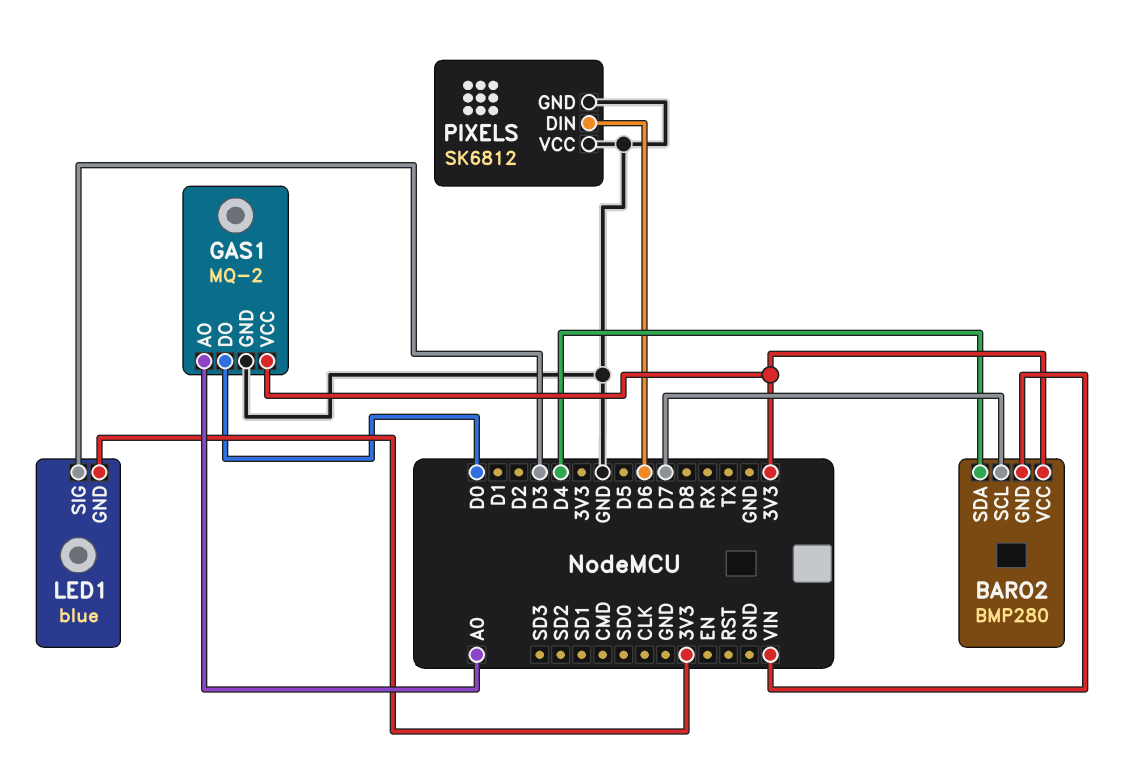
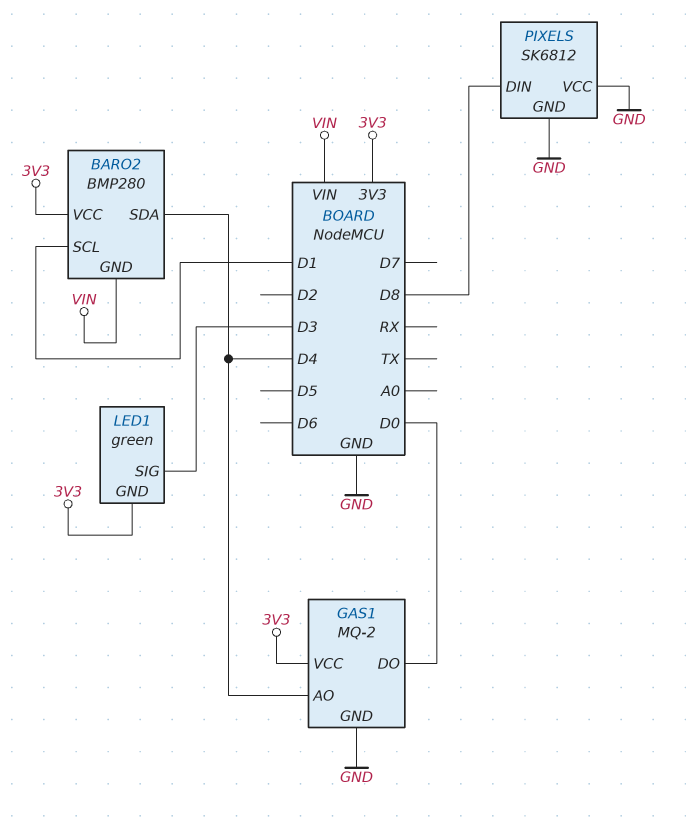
BARO2 pin SCL: D7 -> D1
GAS1 pin AO: A0 -> D4
LED1: blue -> green
PIXELS pin DIN: D6 -> D8

